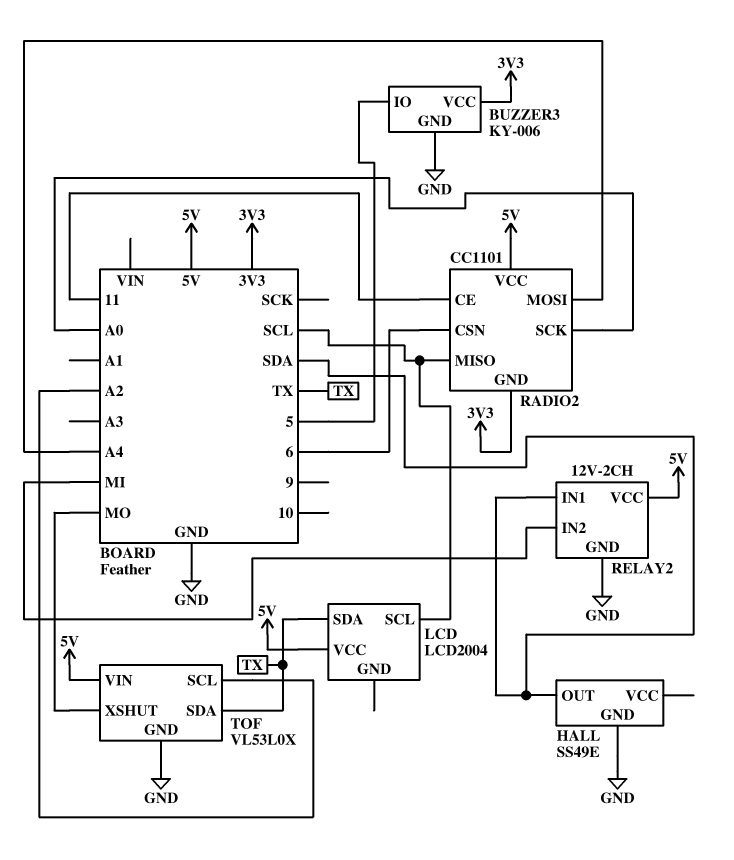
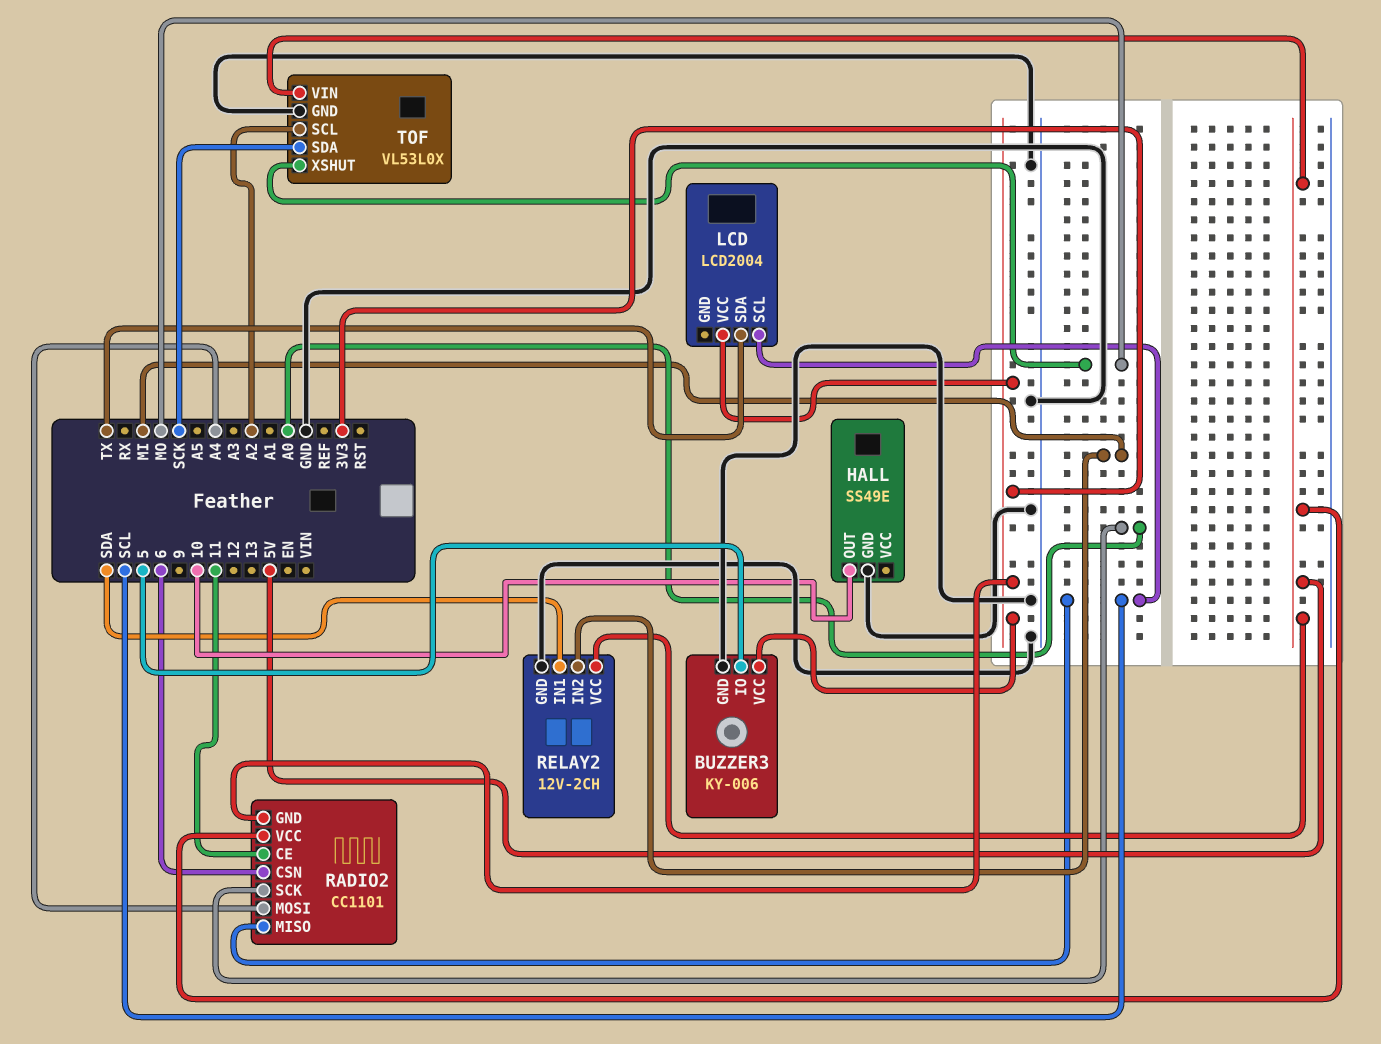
HALL pin OUT: SDA -> 10
LCD pin VCC: 5V -> 3V3
TOF pin SDA: TX -> SCK

